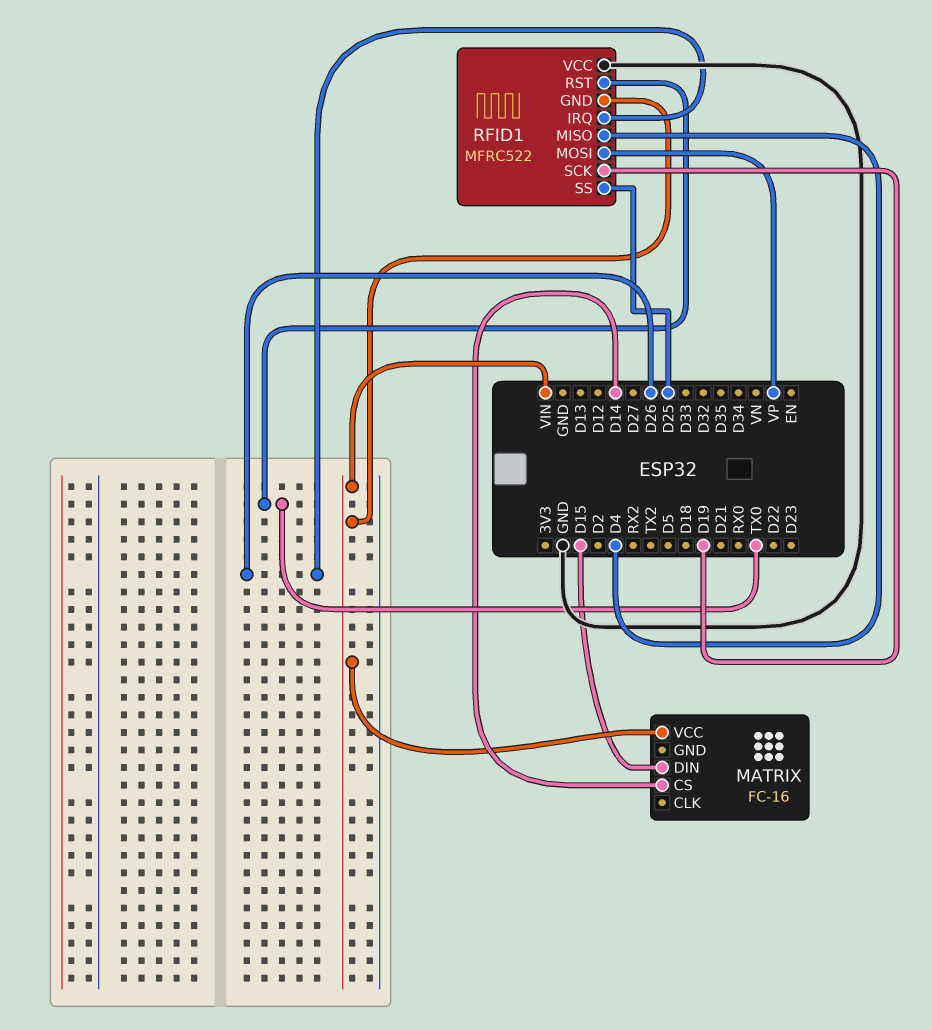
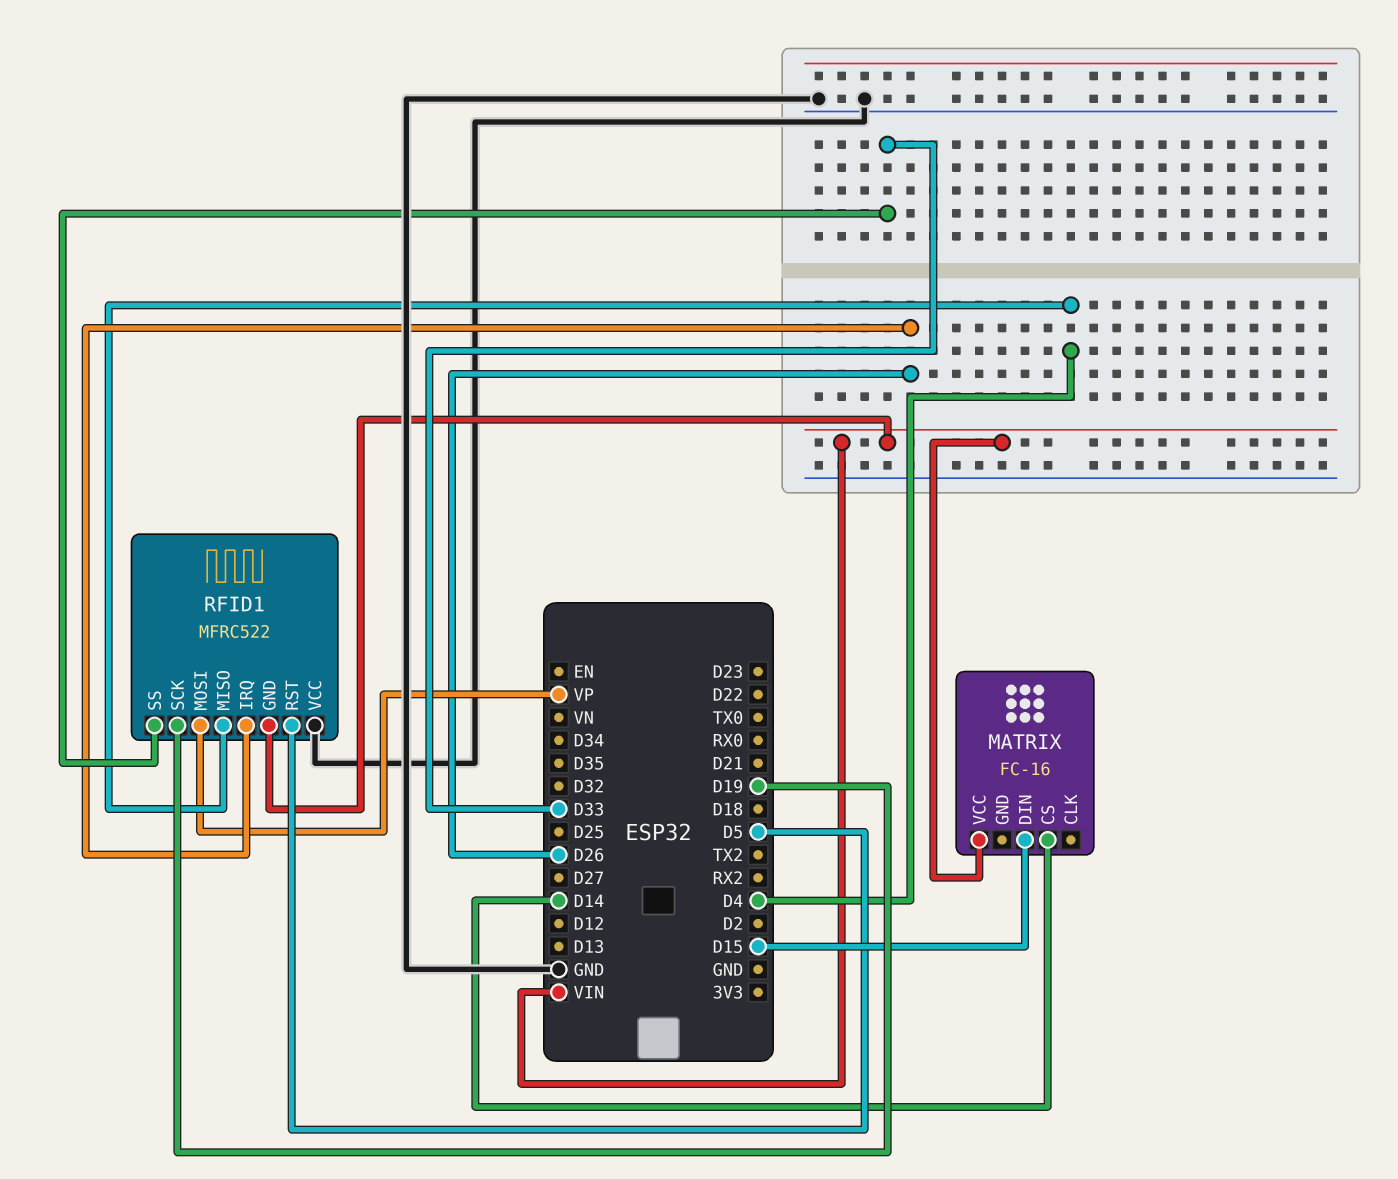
RFID1 pin RST: TX0 -> D5
RFID1 pin SS: D25 -> D33

